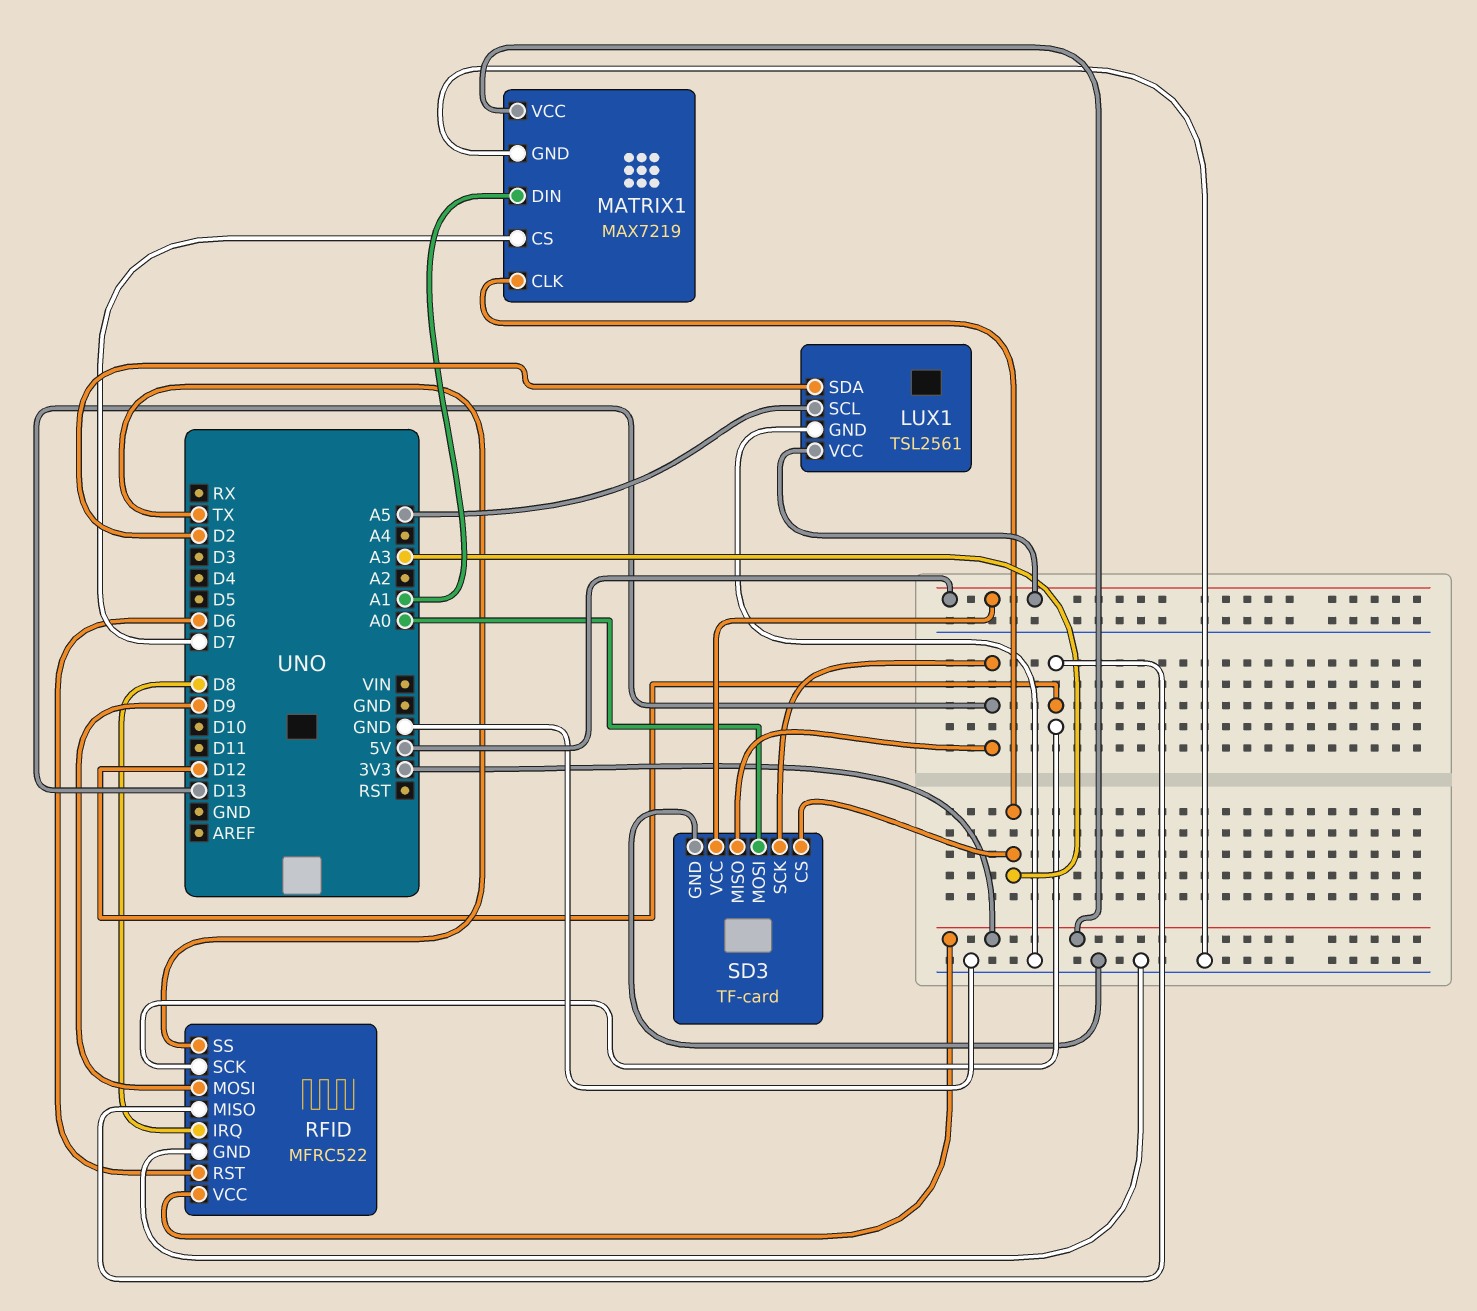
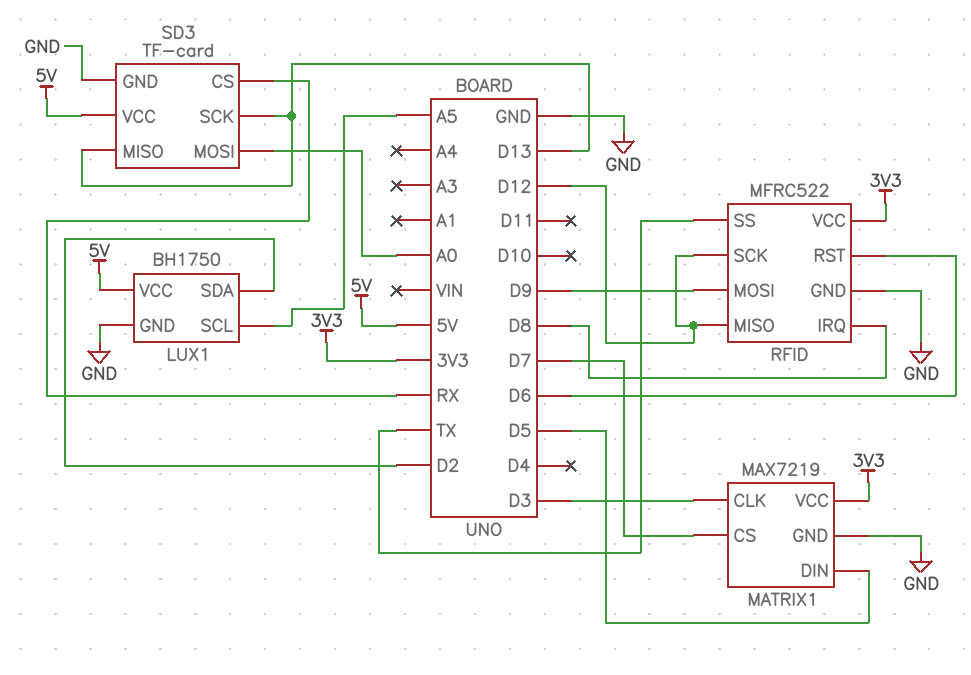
LUX1: TSL2561 -> BH1750
MATRIX1 pin CLK: A3 -> D3
MATRIX1 pin DIN: A1 -> D5
SD3 pin CS: A3 -> RX

